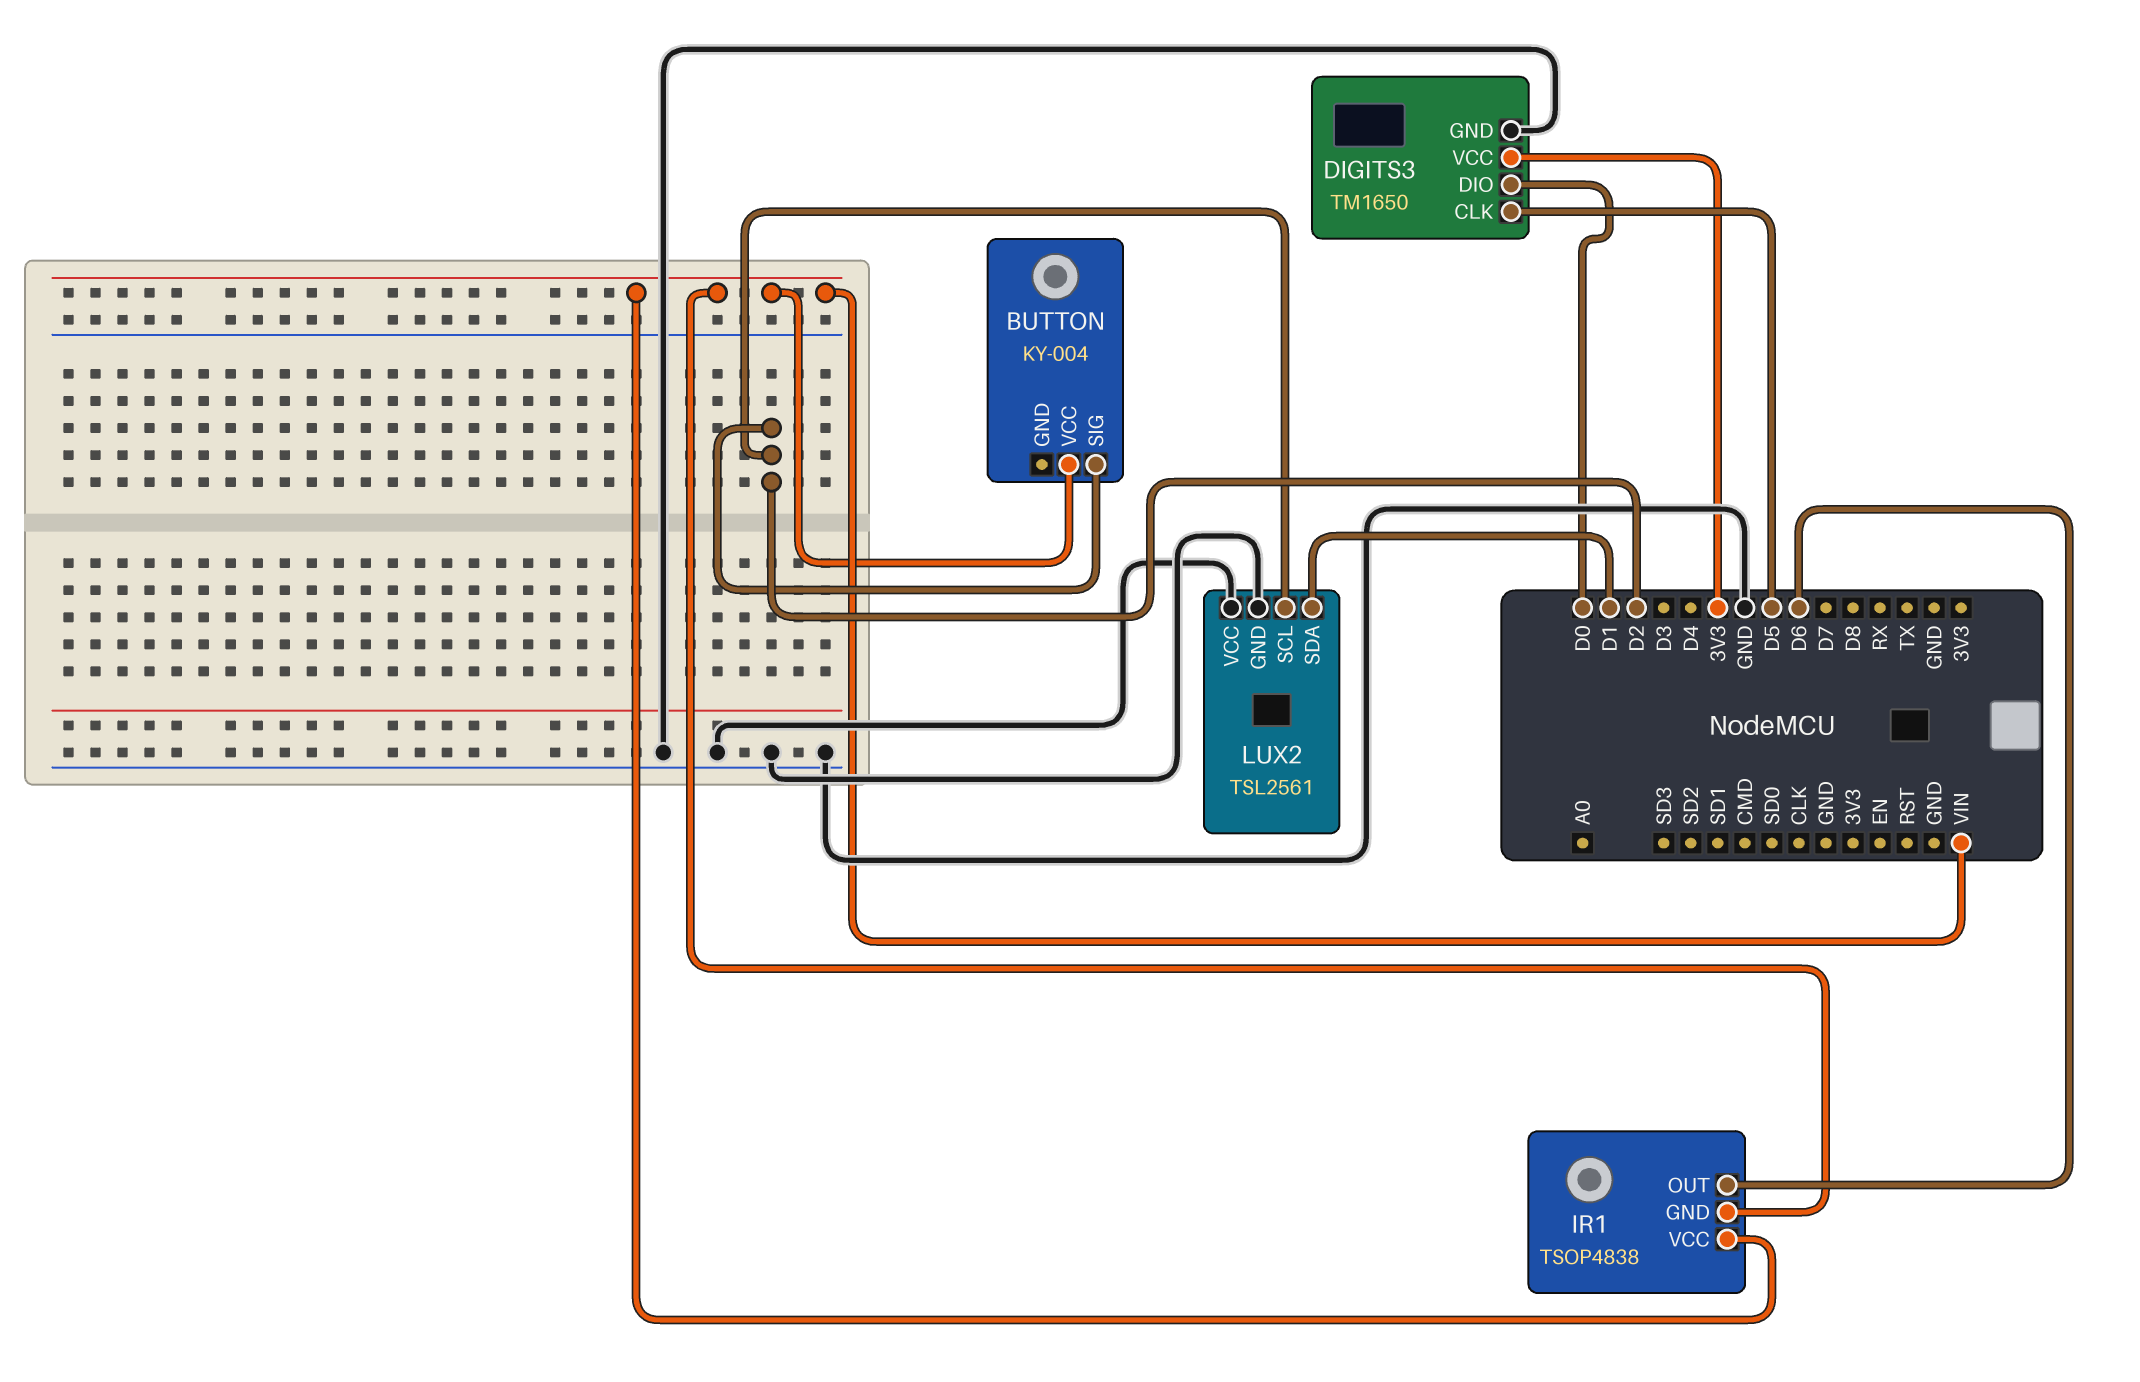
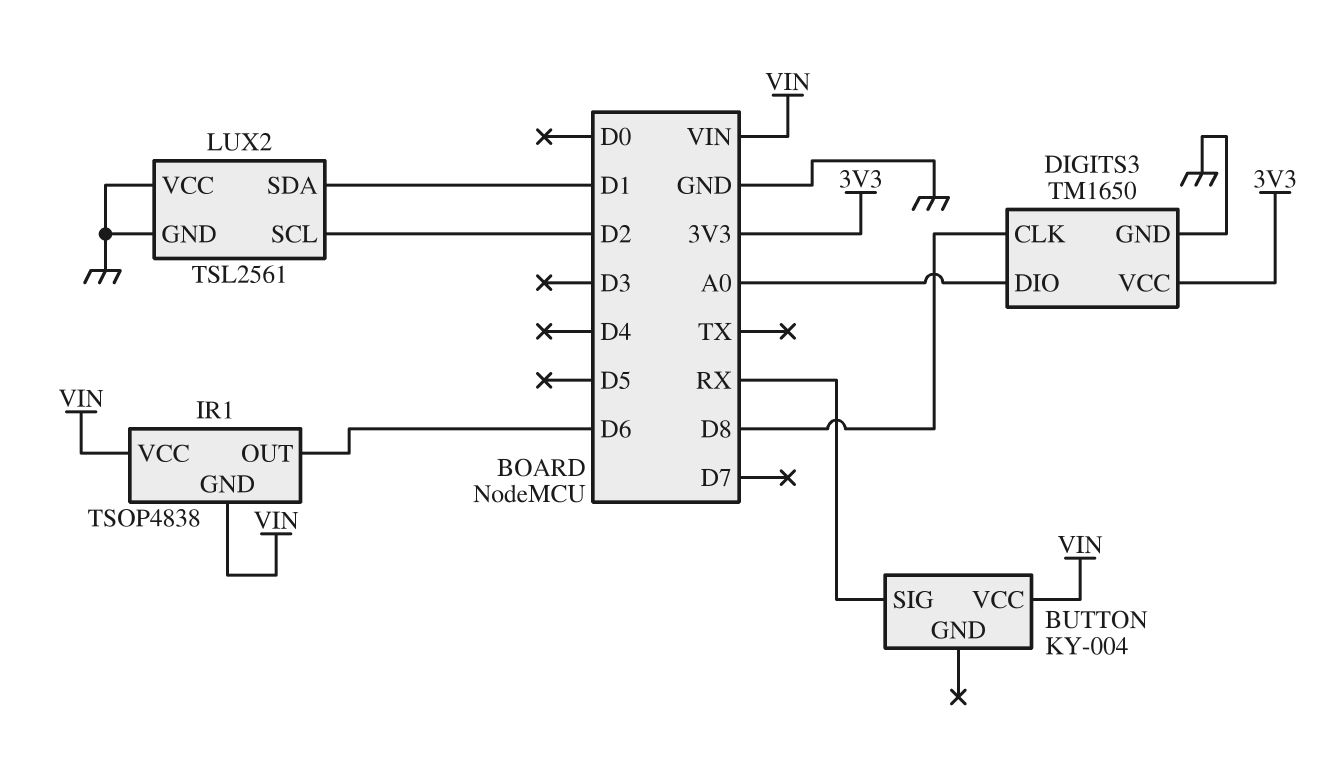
BUTTON pin SIG: D2 -> RX
DIGITS3 pin CLK: D5 -> D8
DIGITS3 pin DIO: D0 -> A0

